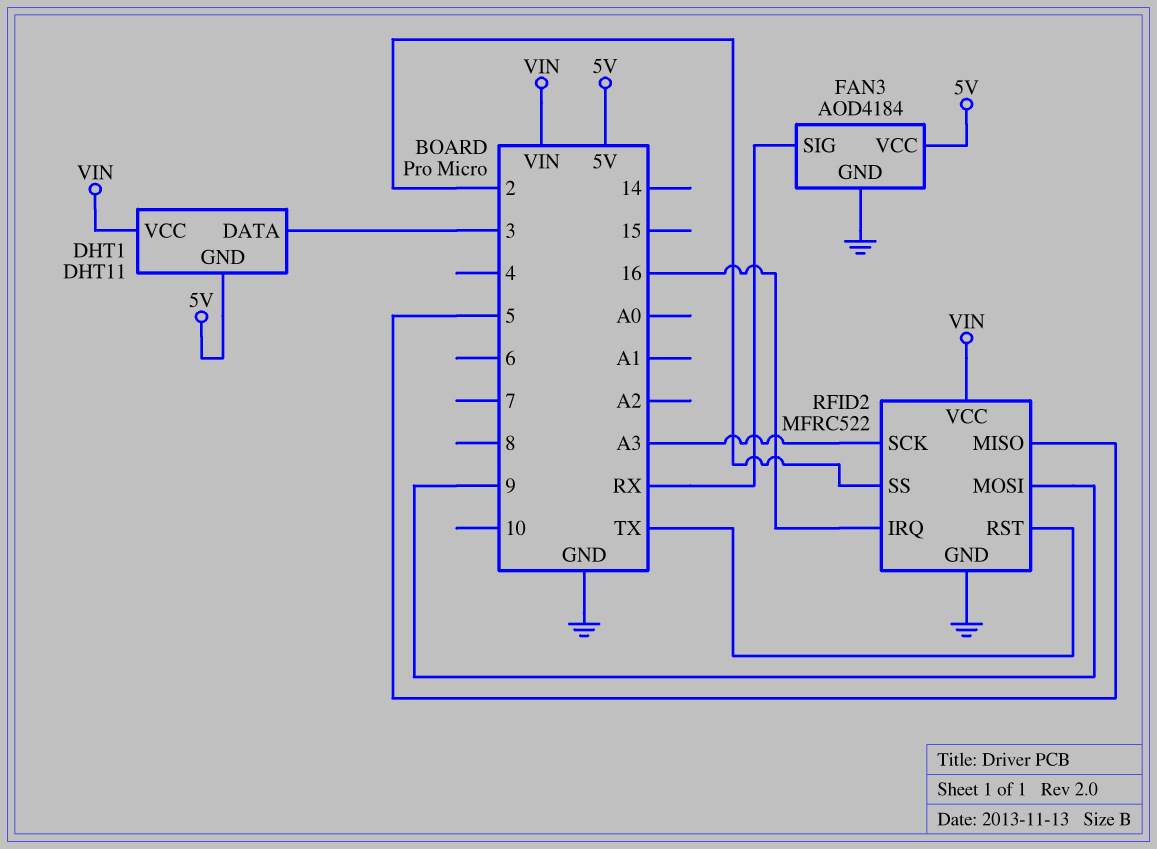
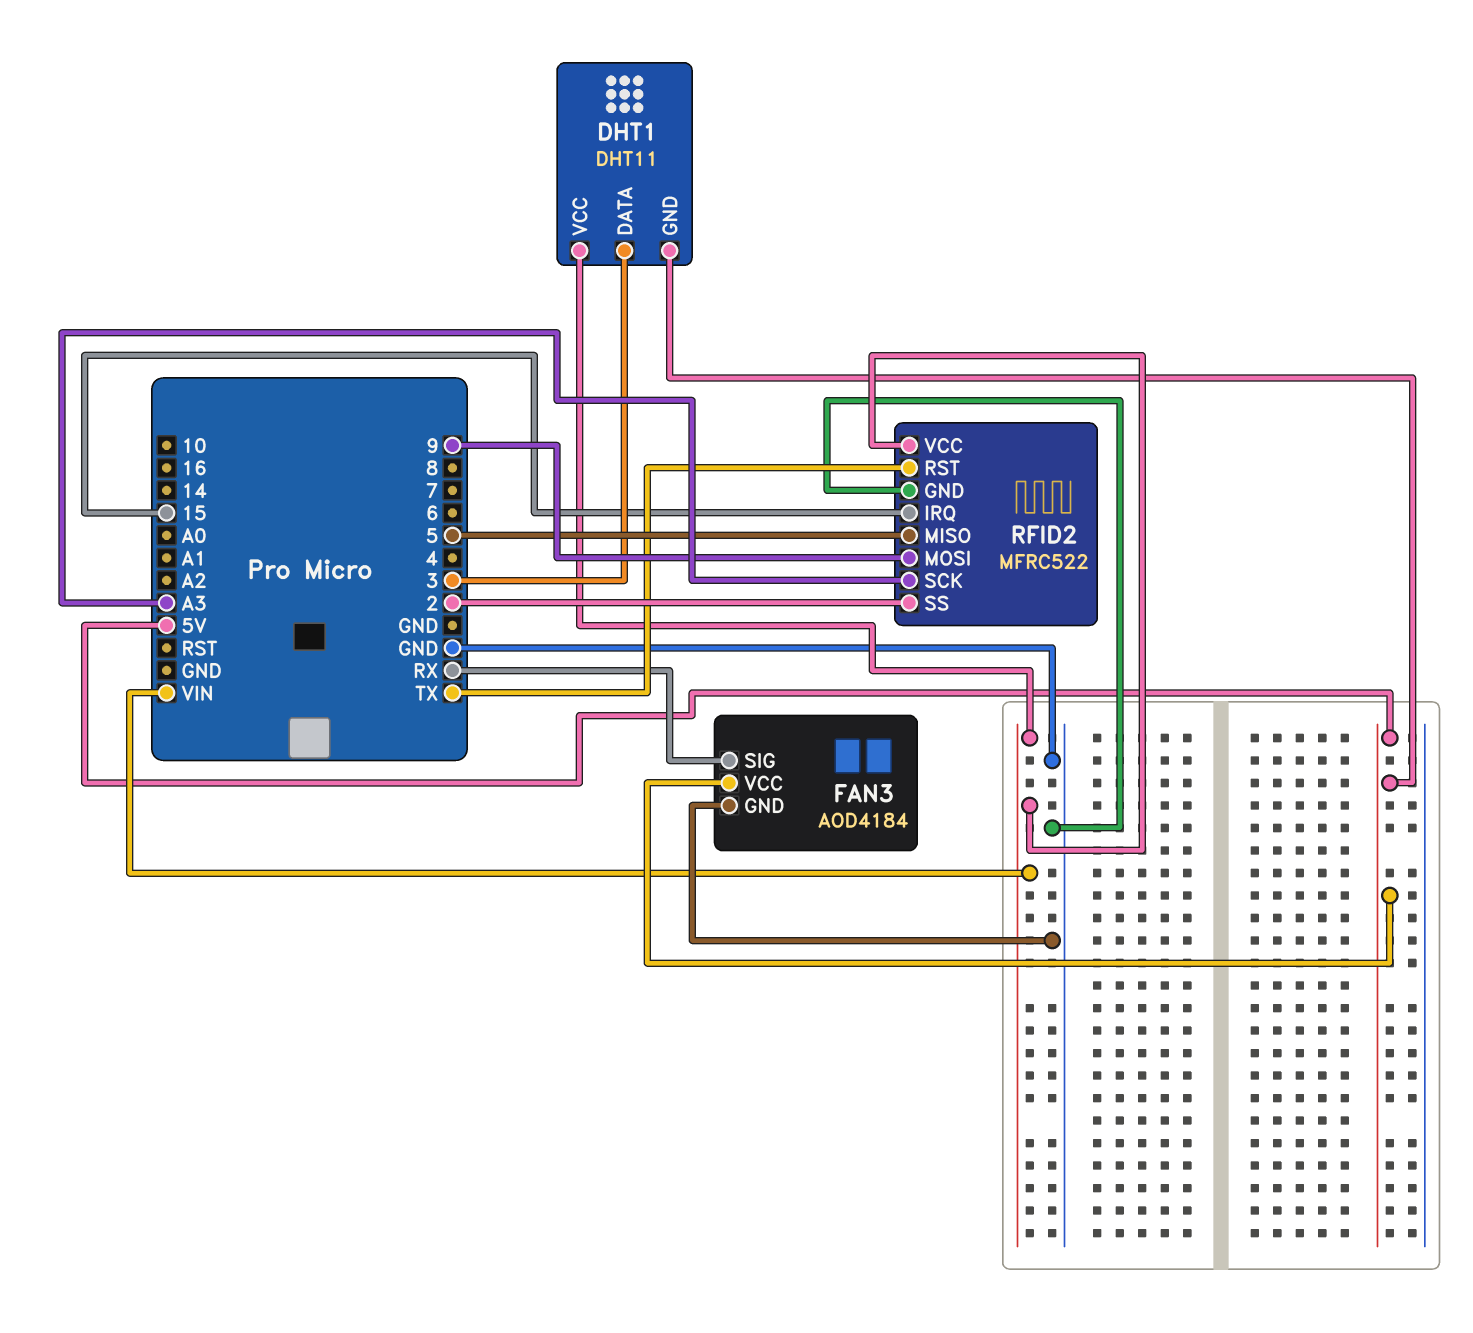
RFID2 pin IRQ: 16 -> 15

